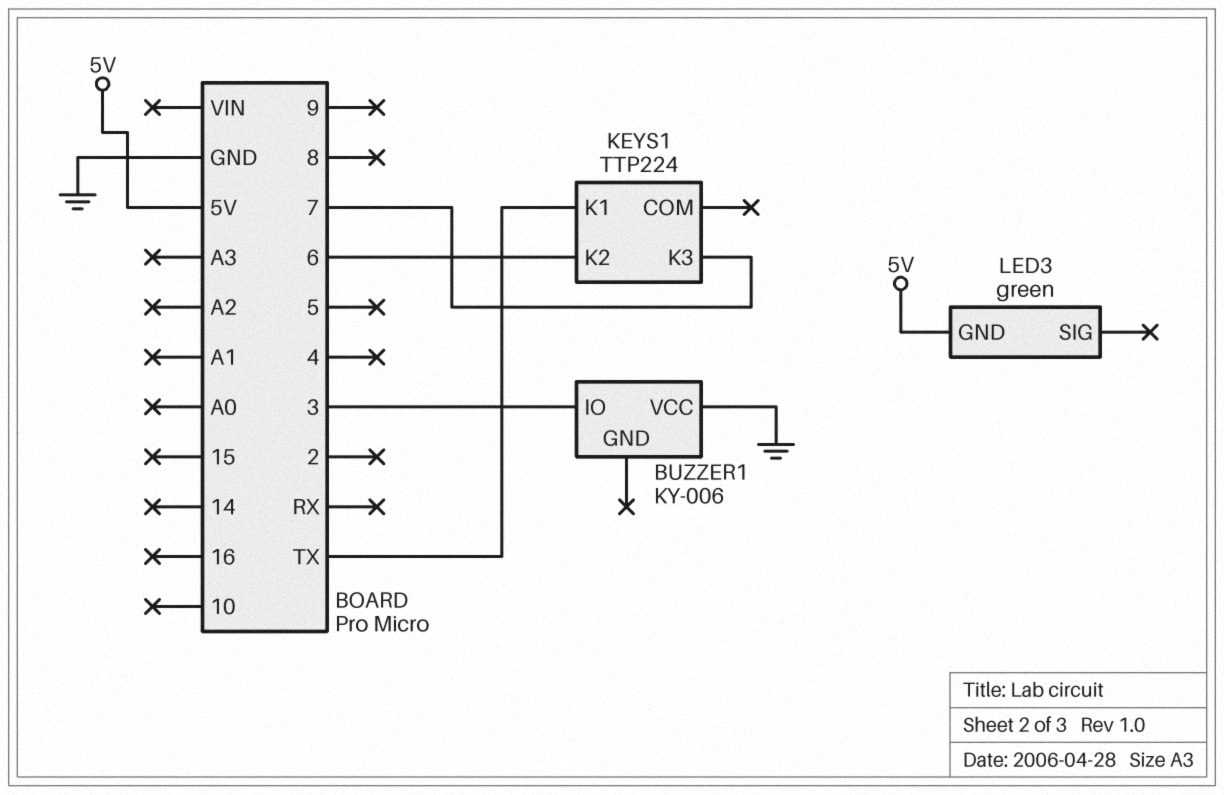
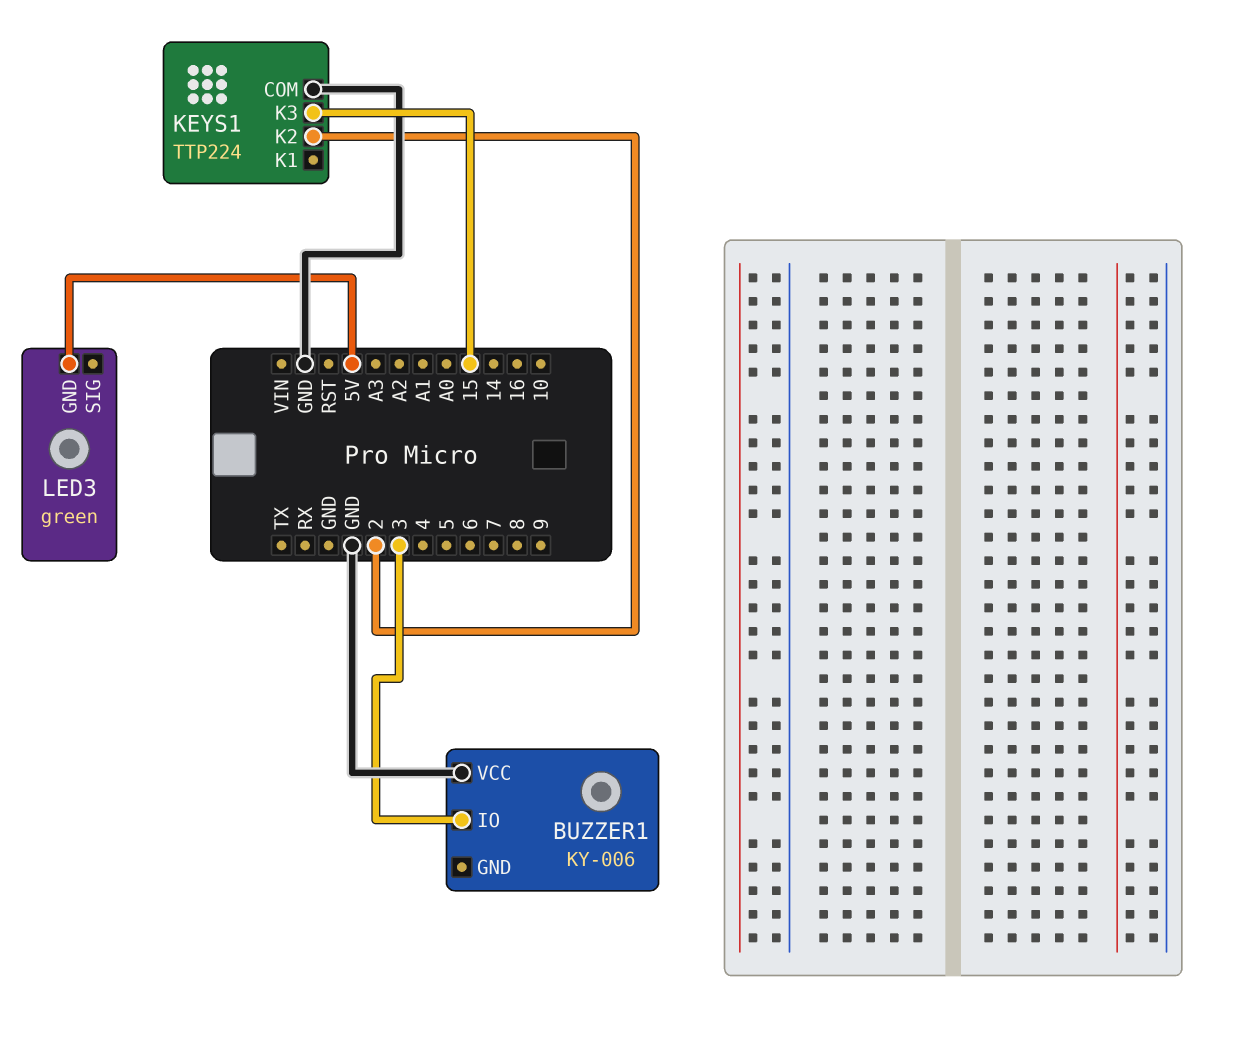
KEYS1 pin COM: none -> GND
KEYS1 pin K1: TX -> none
KEYS1 pin K2: 6 -> 2
KEYS1 pin K3: 7 -> 15

